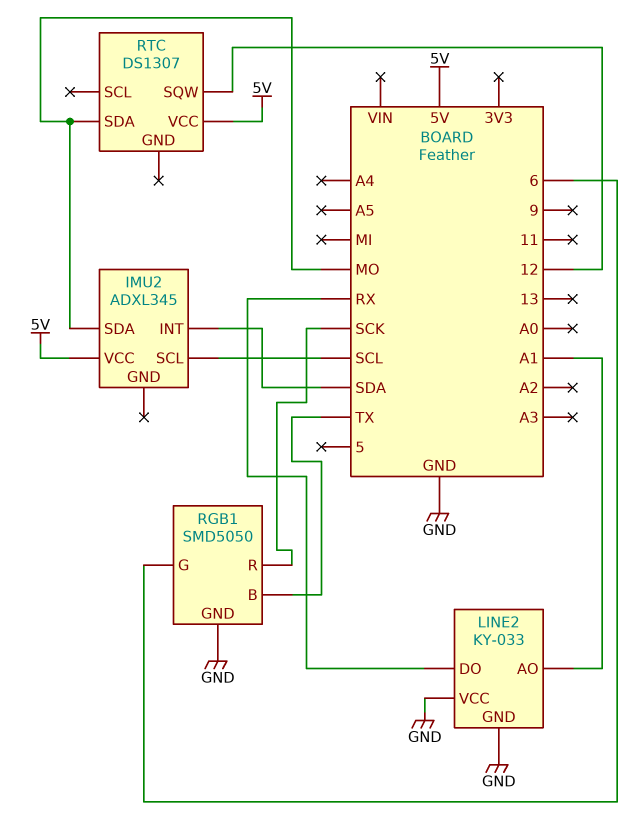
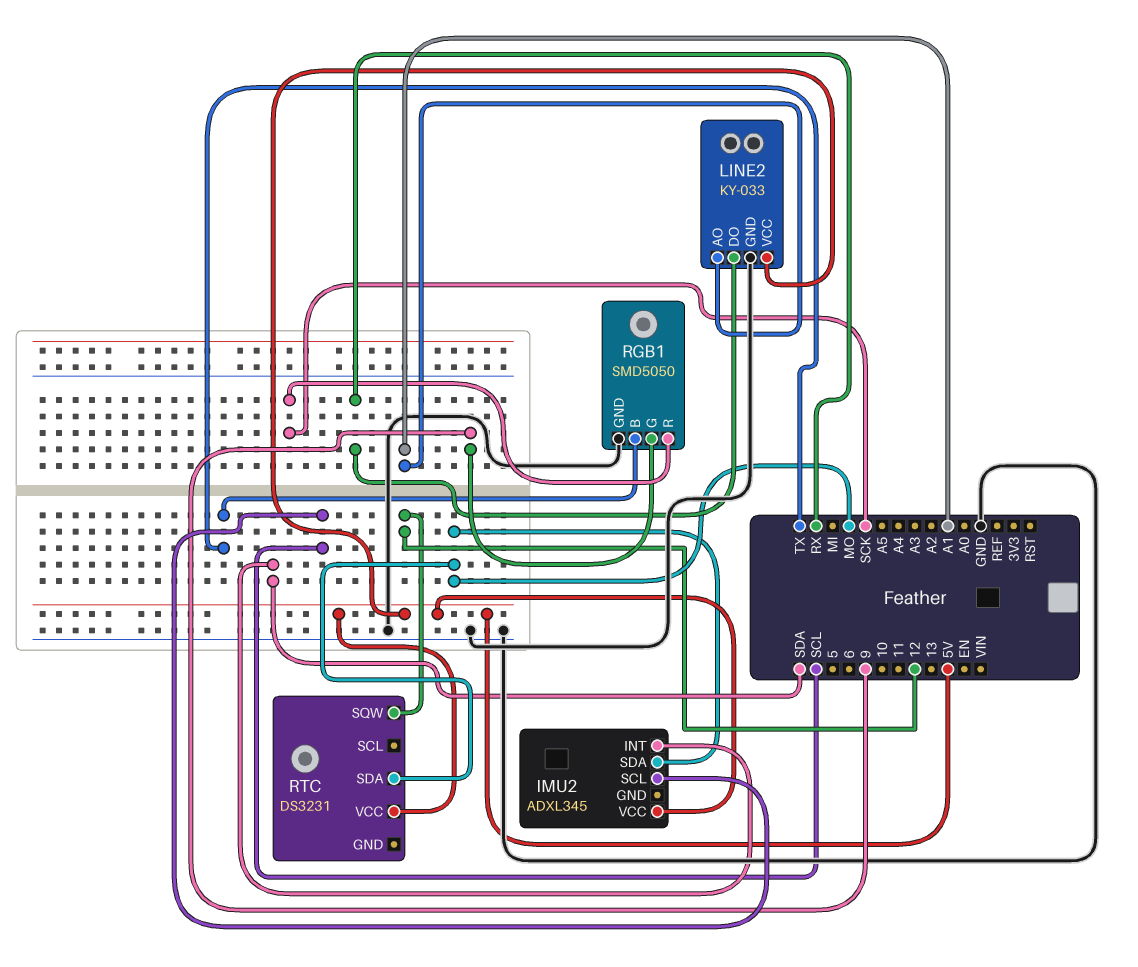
LINE2 pin VCC: GND -> 5V
RGB1 pin G: 6 -> 9
RTC: DS1307 -> DS3231

